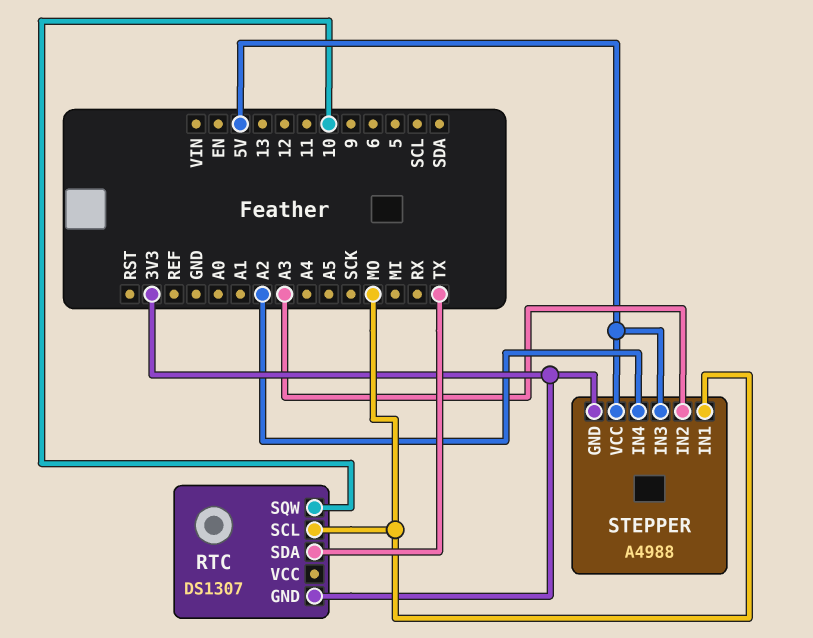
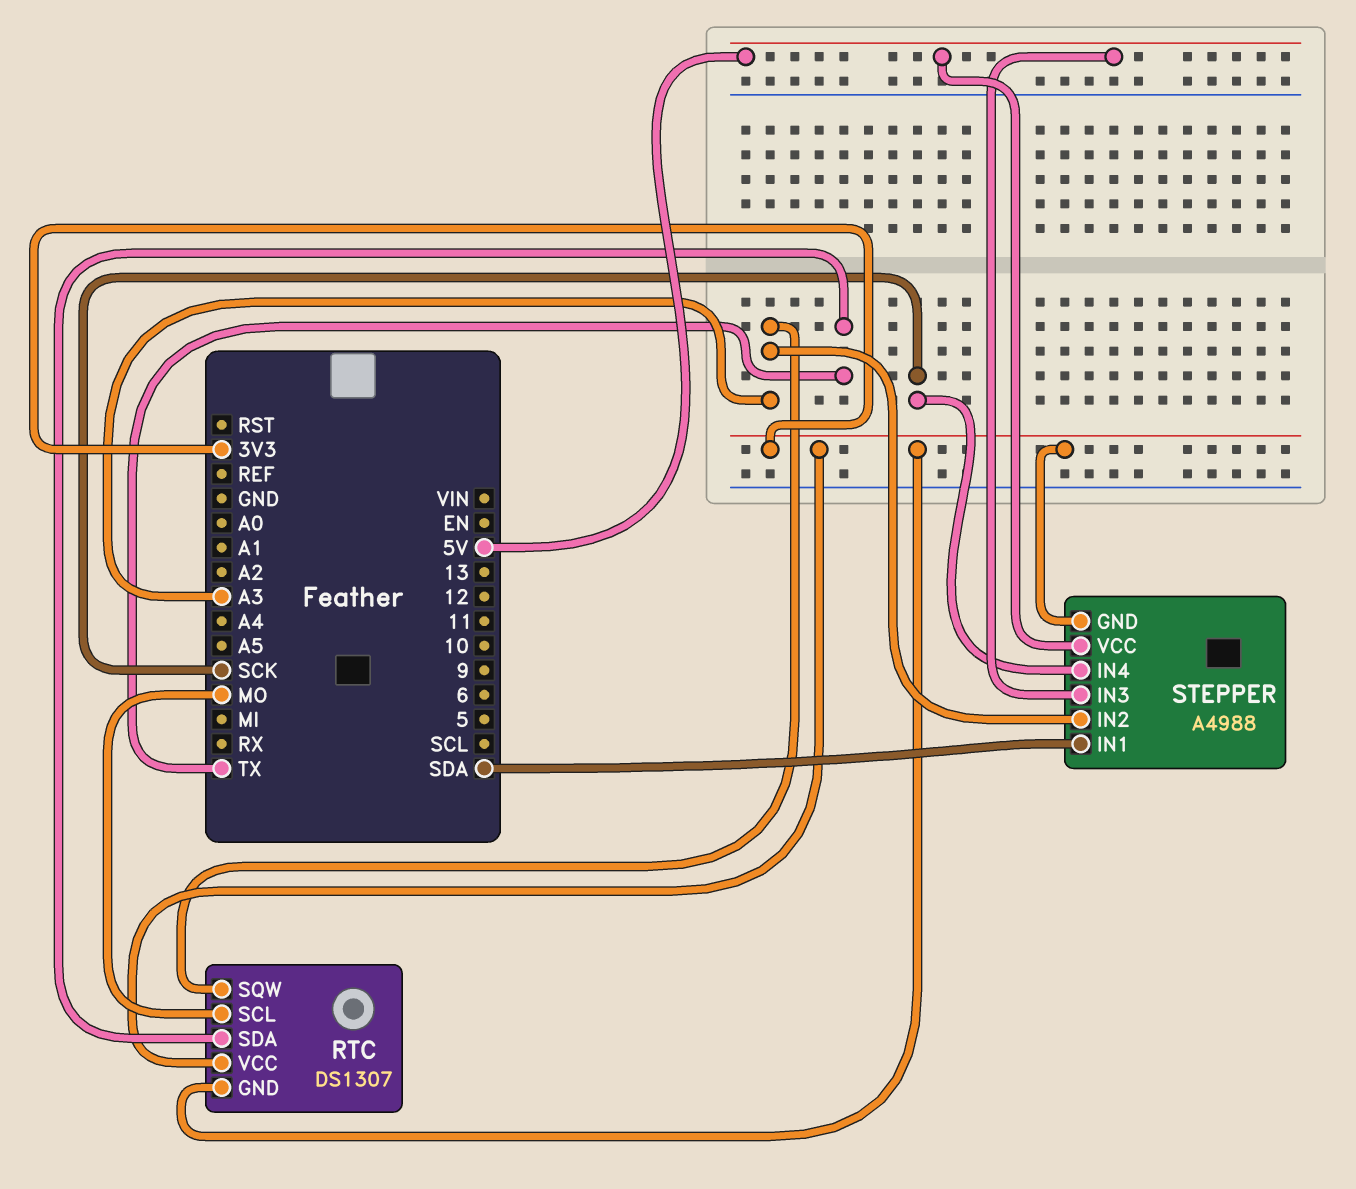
RTC pin SQW: 10 -> A3
RTC pin VCC: none -> 3V3
STEPPER pin IN1: MO -> SDA
STEPPER pin IN4: A2 -> SCK

